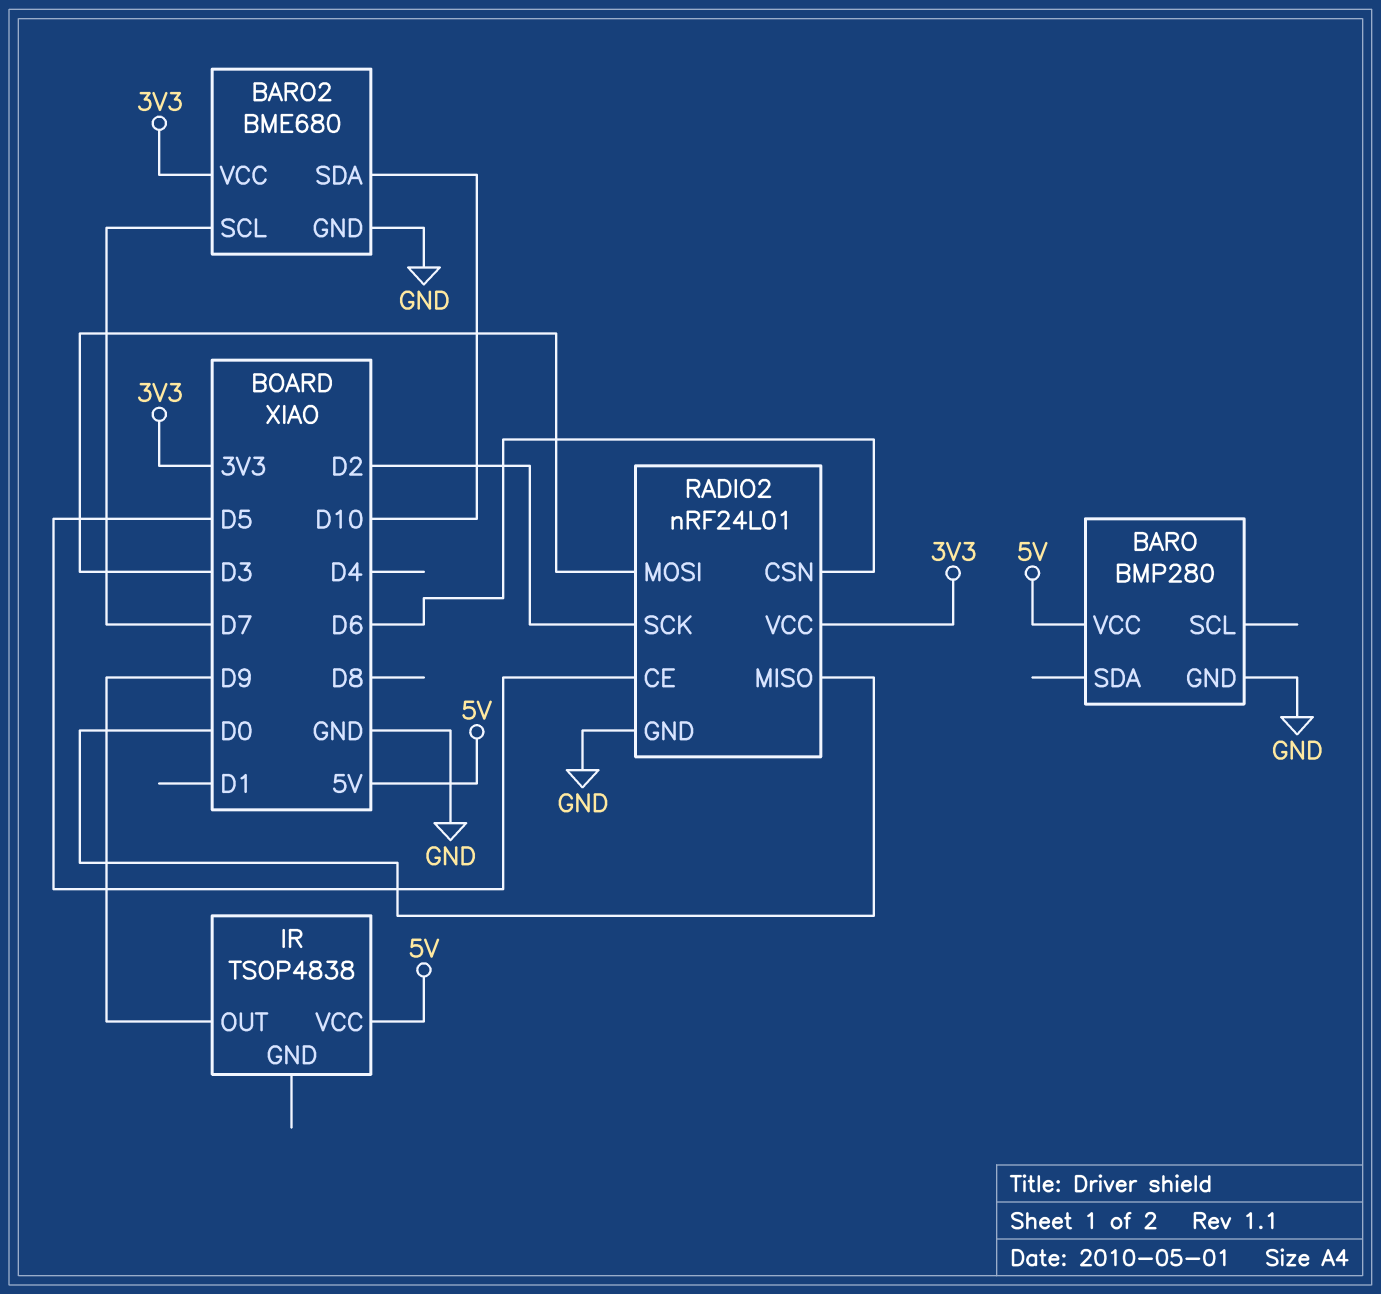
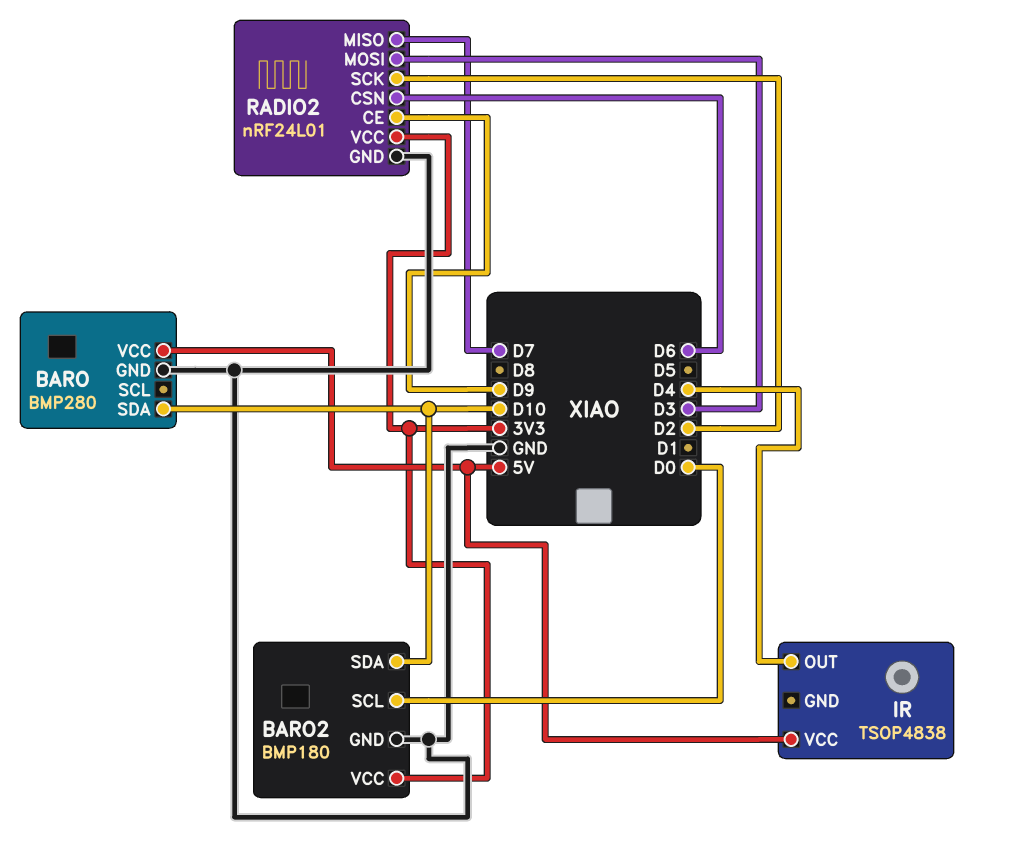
BARO pin SDA: none -> D10
BARO2: BME680 -> BMP180
BARO2 pin SCL: D7 -> D0
IR pin OUT: D9 -> D4
RADIO2 pin CE: D5 -> D9
RADIO2 pin MISO: D0 -> D7

